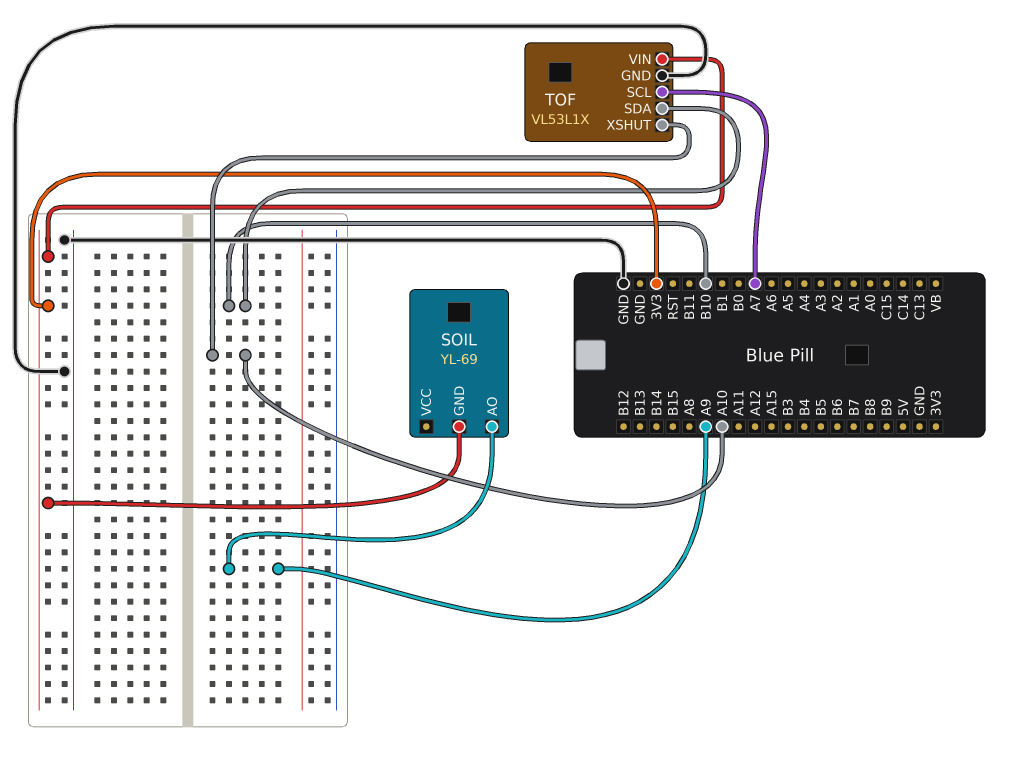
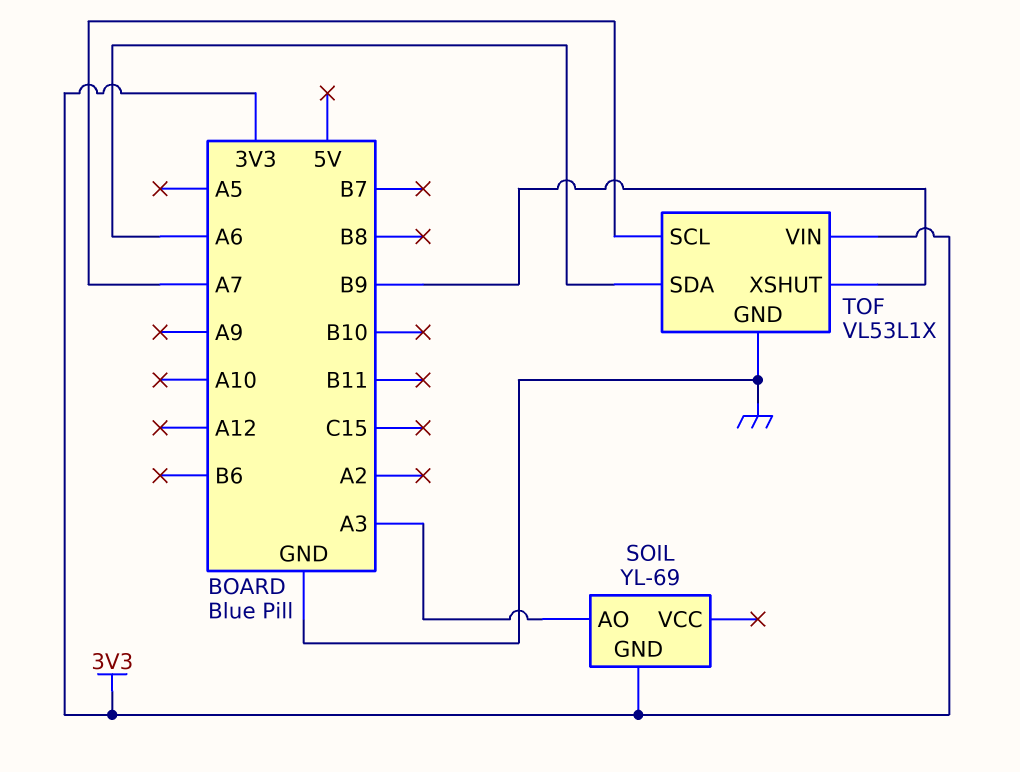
SOIL pin AO: A9 -> A3
TOF pin SDA: B10 -> A6
TOF pin XSHUT: A10 -> B9

